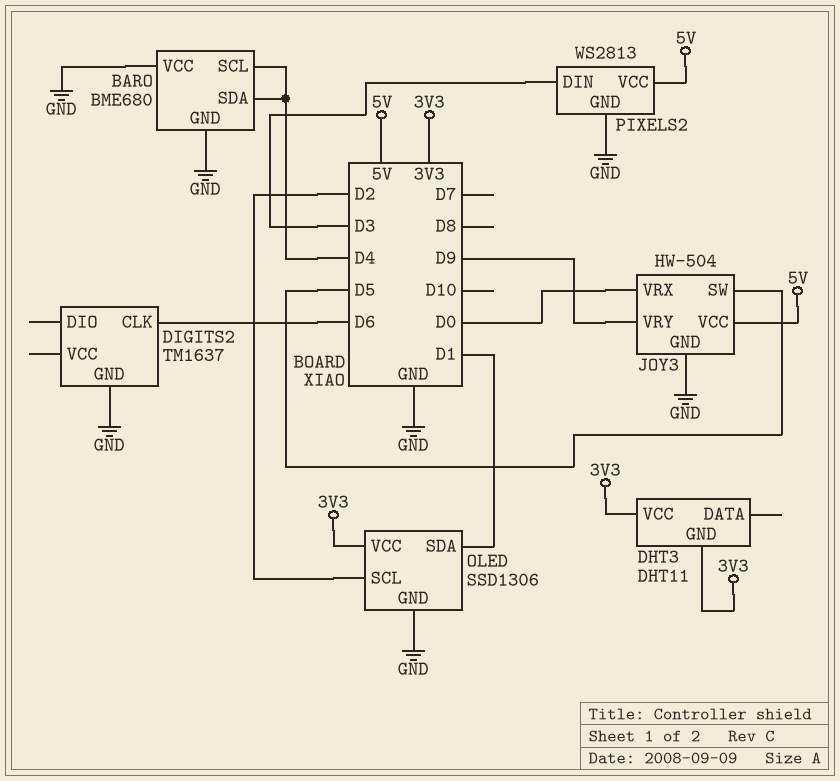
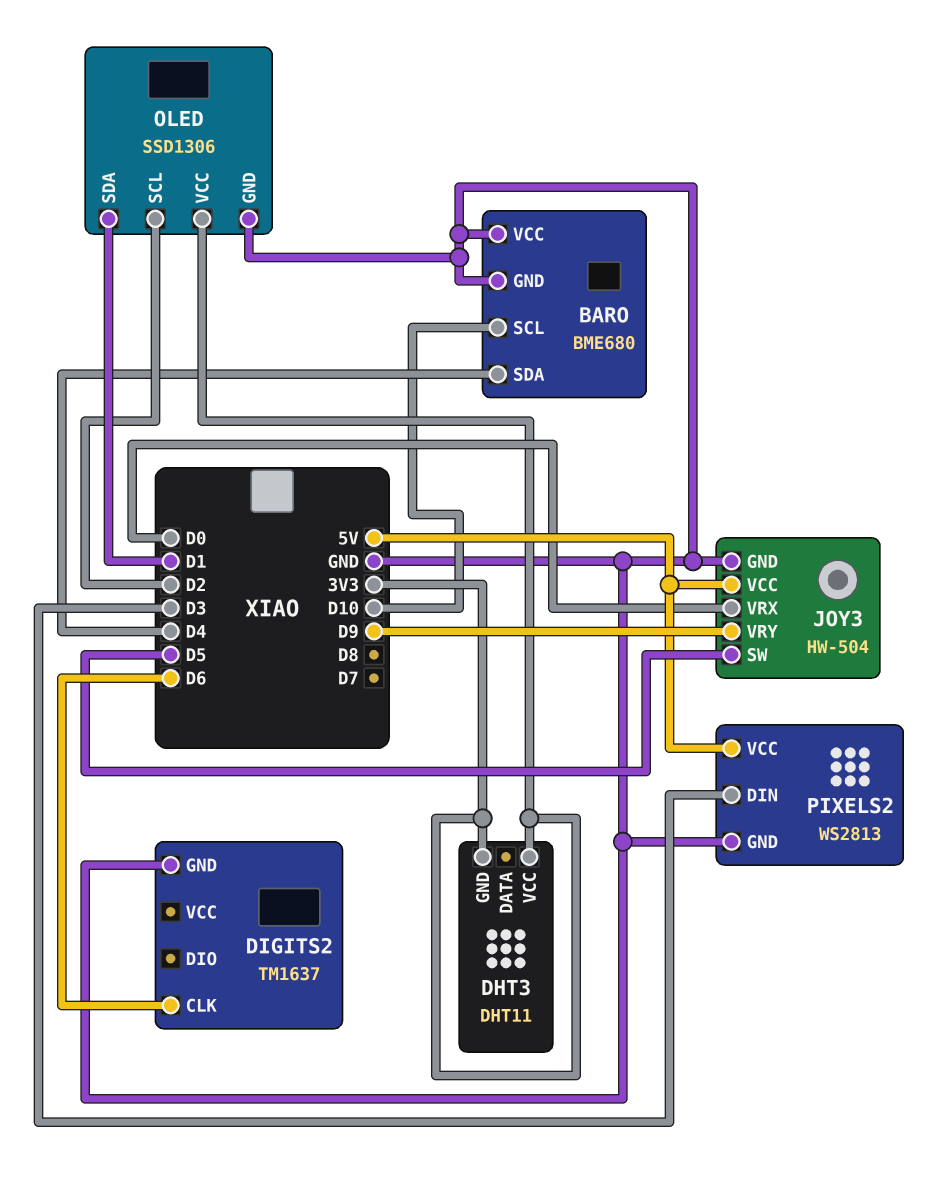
BARO pin SCL: D4 -> D10

